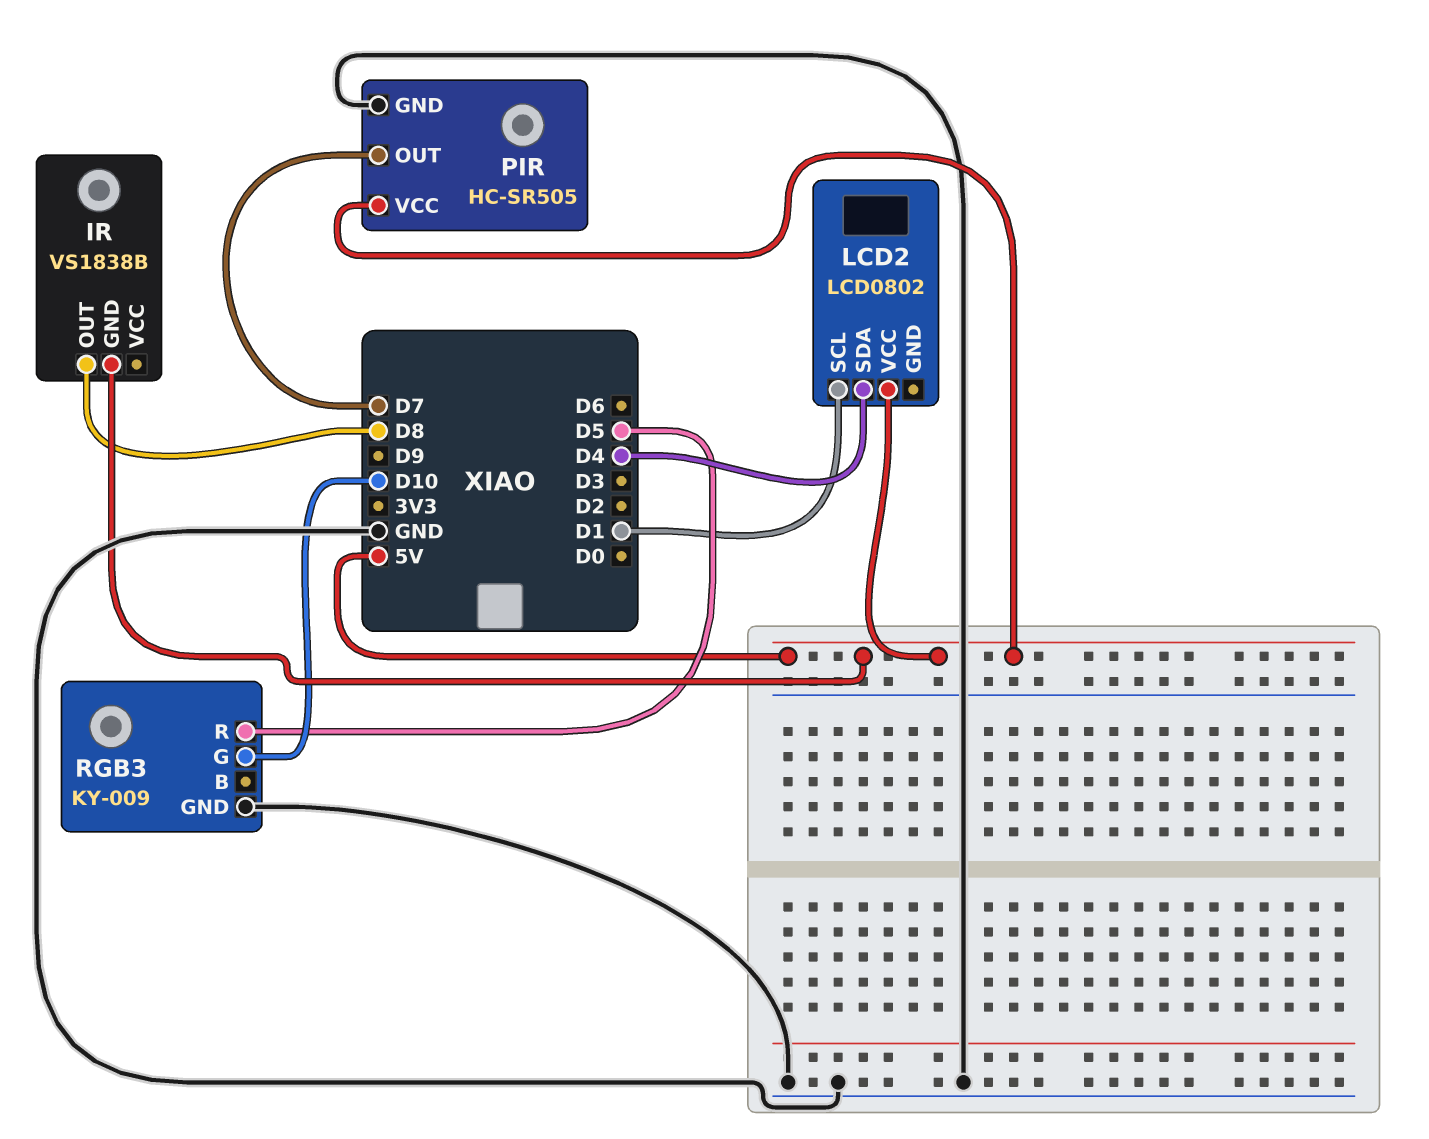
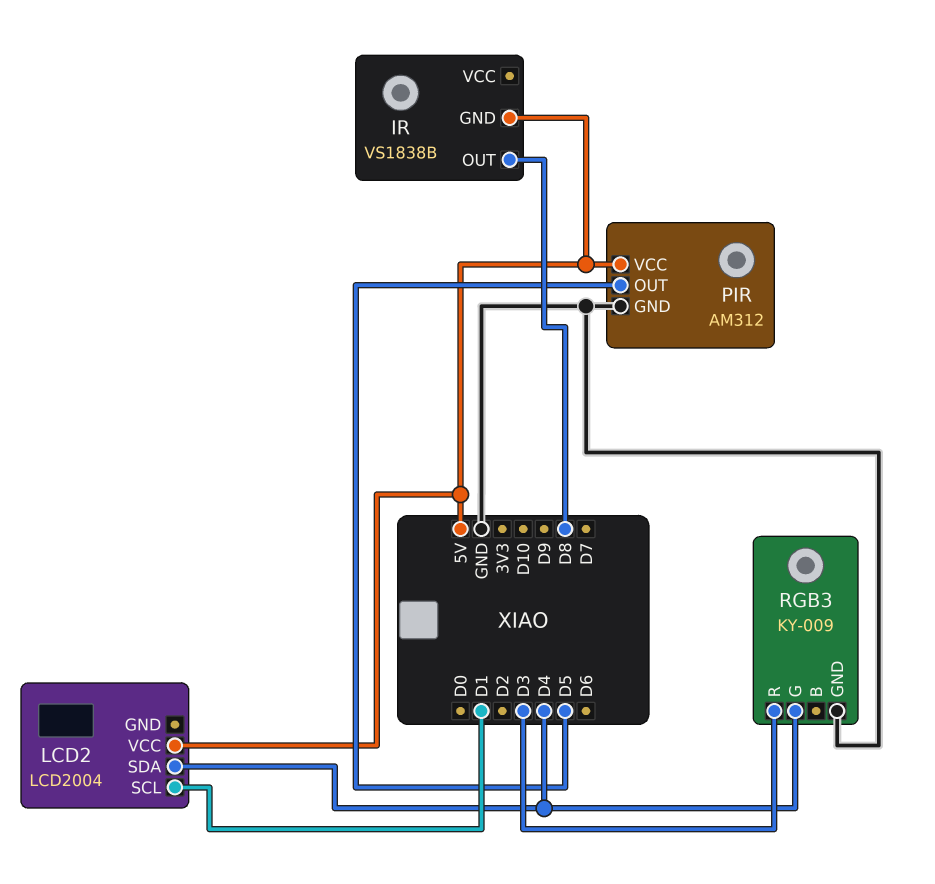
LCD2: LCD0802 -> LCD2004
PIR: HC-SR505 -> AM312
PIR pin OUT: D7 -> D5
RGB3 pin G: D10 -> D4
RGB3 pin R: D5 -> D3

